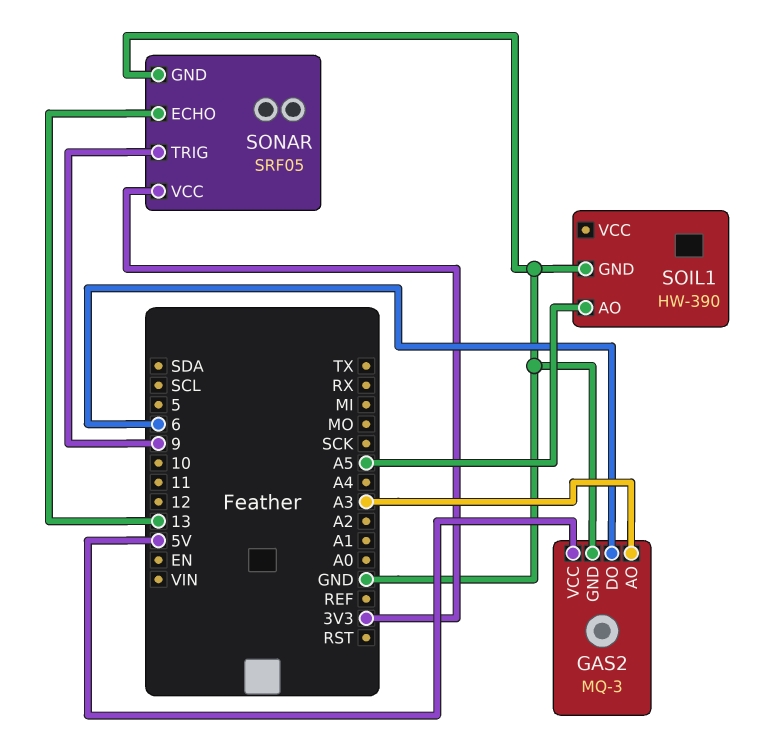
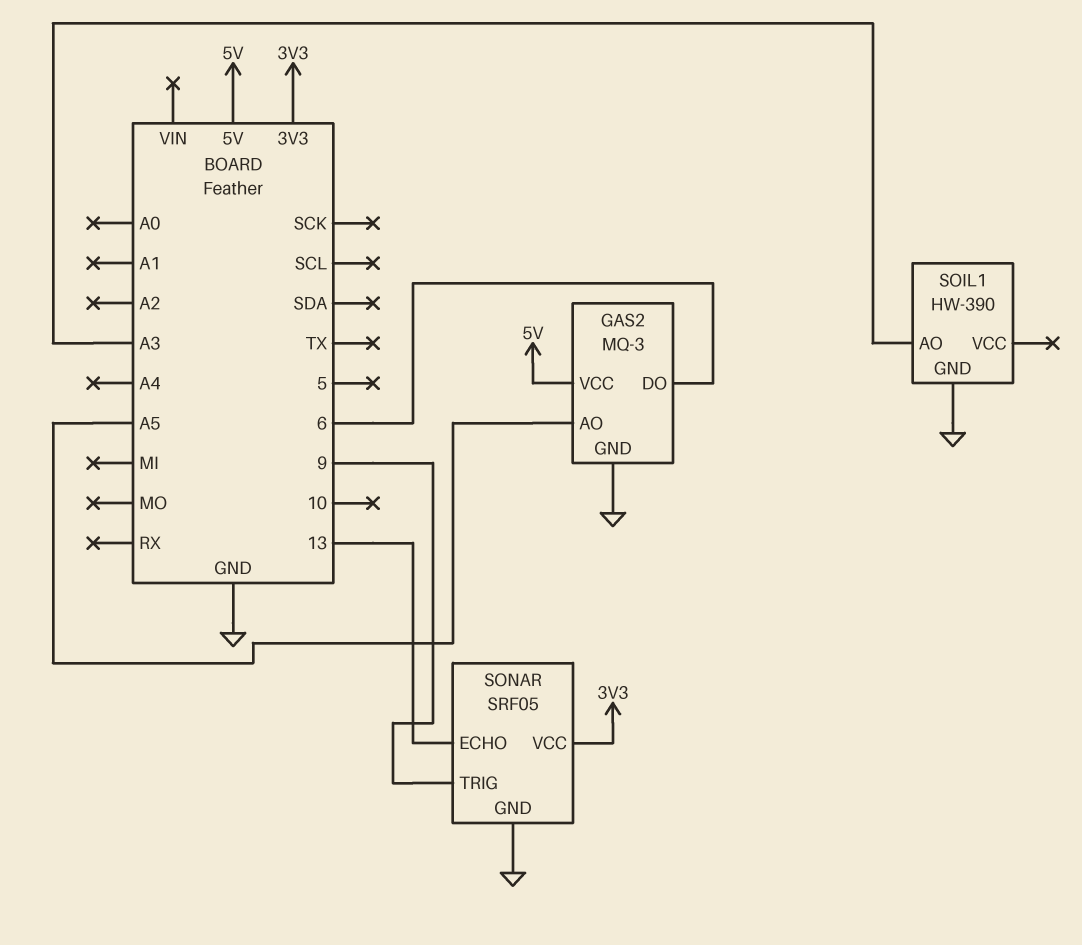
GAS2 pin AO: A3 -> A5
SOIL1 pin AO: A5 -> A3

